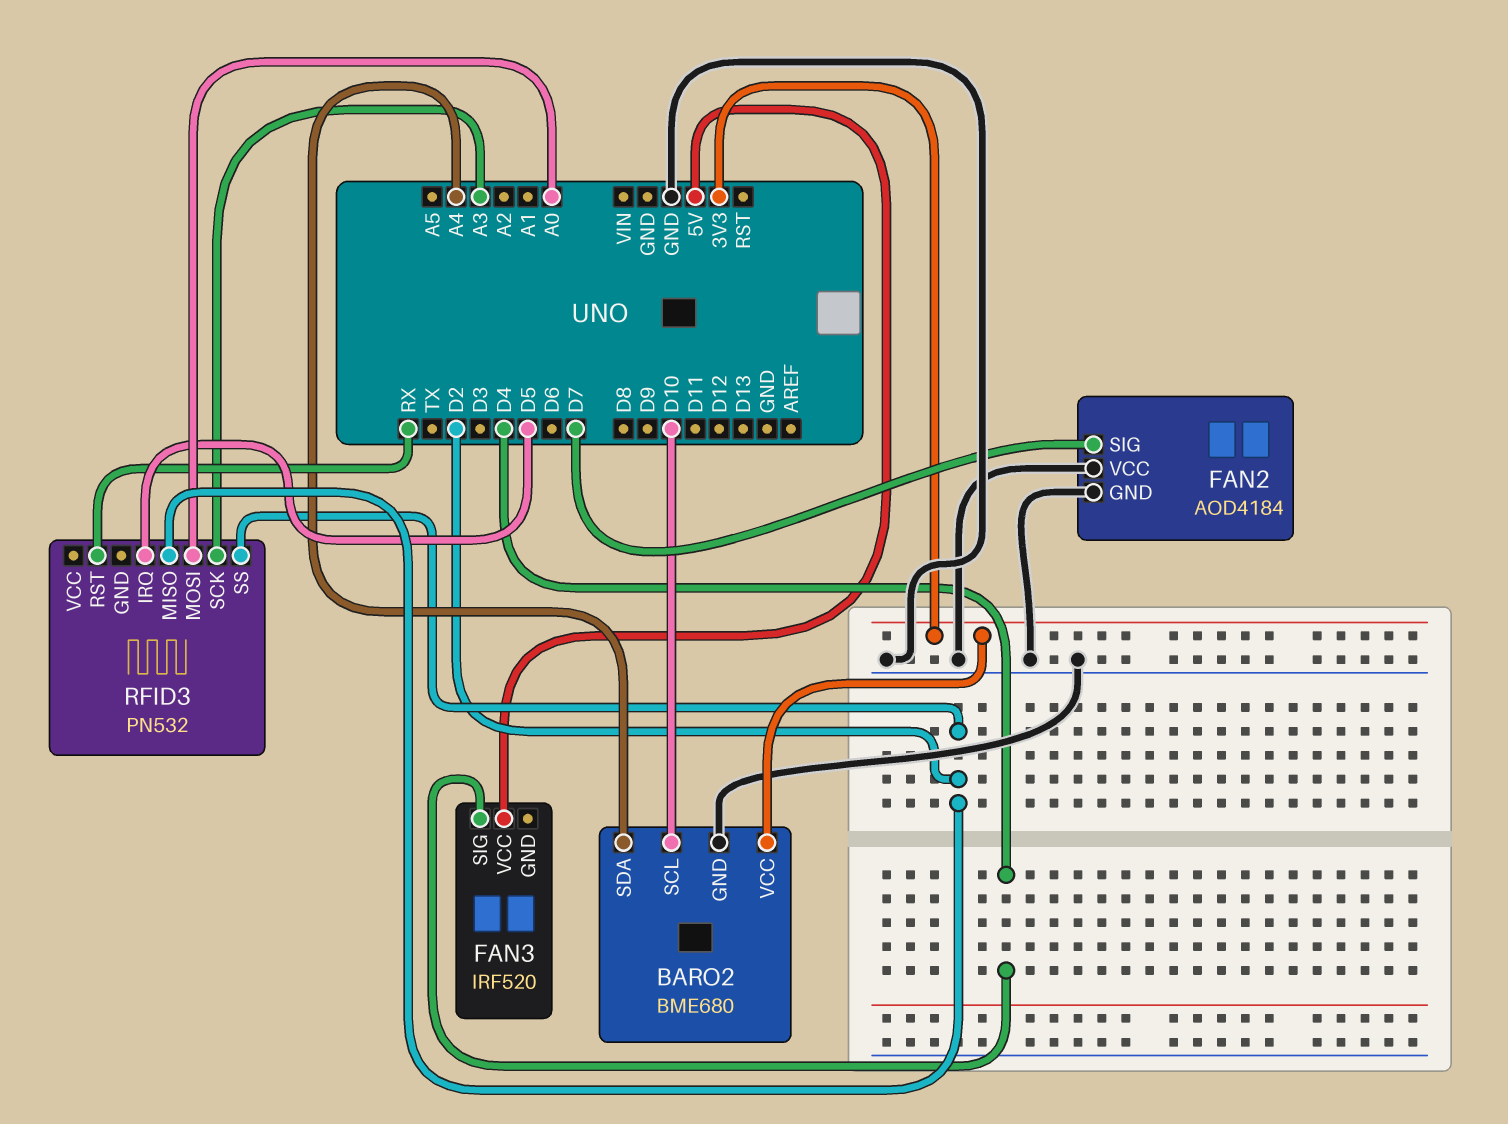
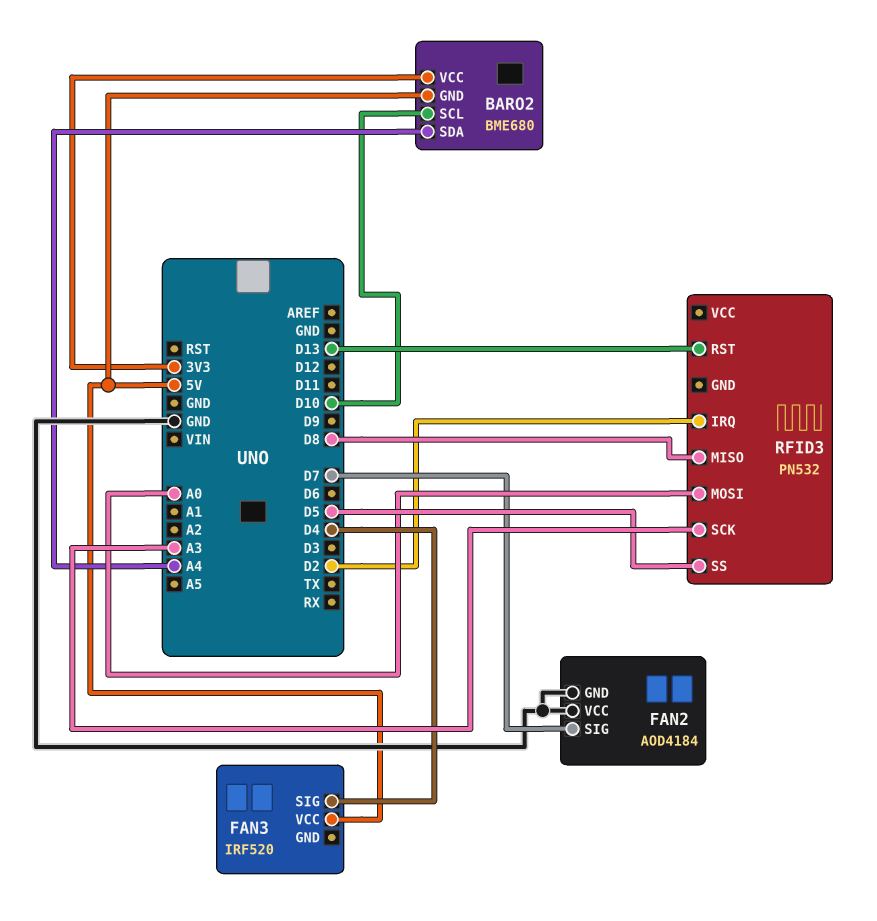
BARO2 pin GND: GND -> 5V
RFID3 pin IRQ: D5 -> D2
RFID3 pin MISO: D2 -> D8
RFID3 pin RST: RX -> D13
RFID3 pin SS: D2 -> D5

